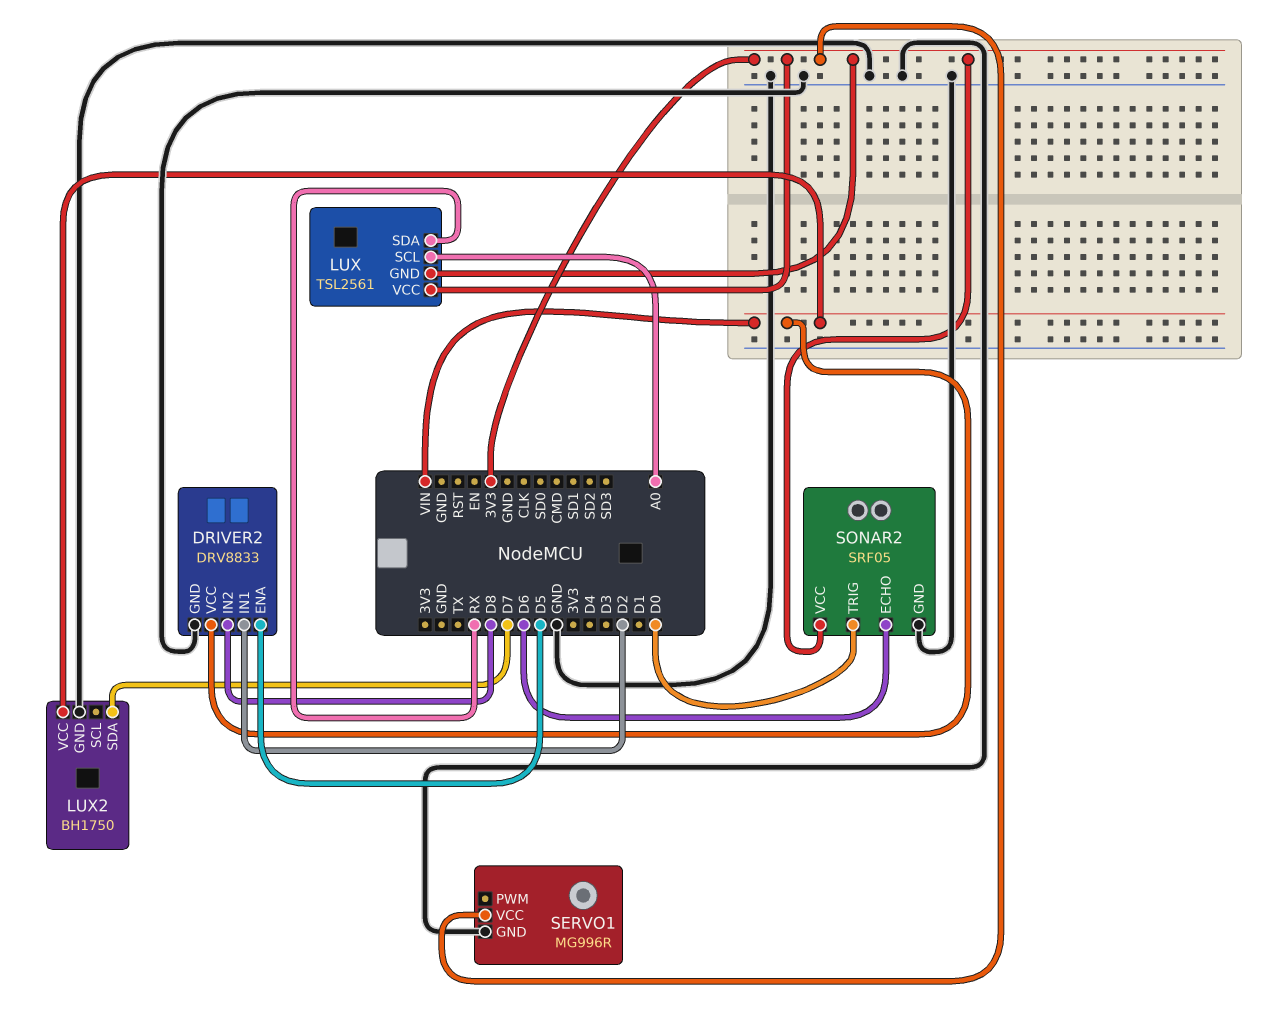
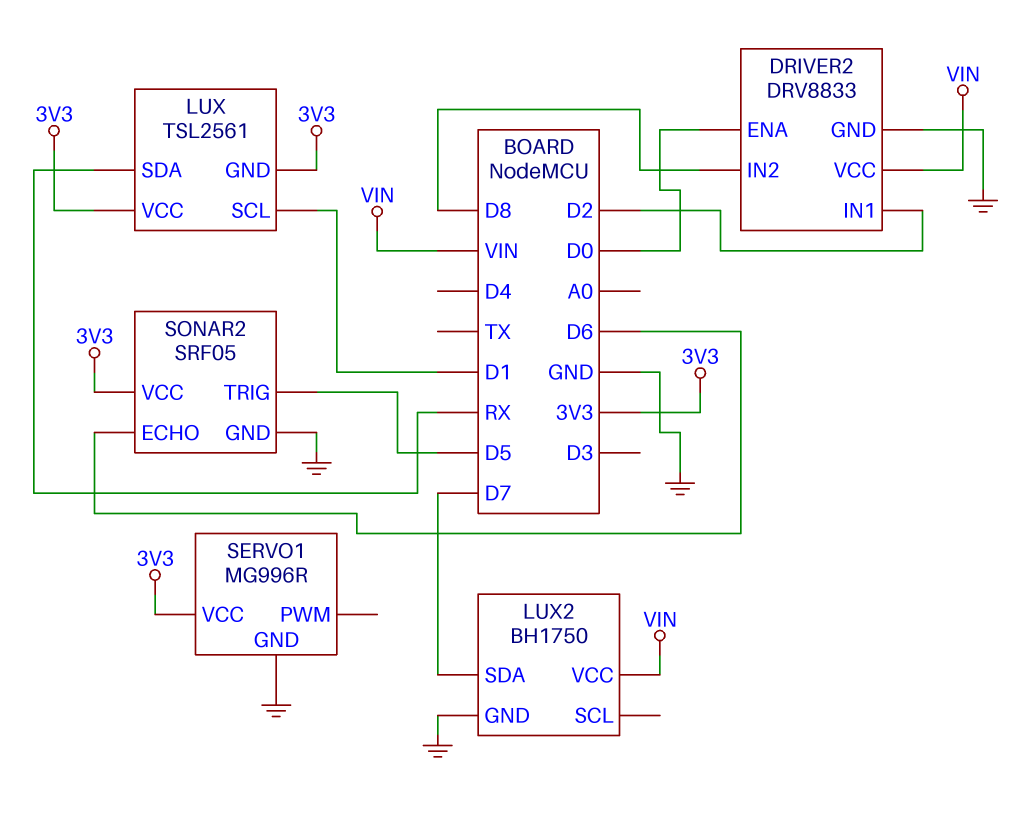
DRIVER2 pin ENA: D5 -> D0
LUX pin SCL: A0 -> D1
SONAR2 pin TRIG: D0 -> D5

